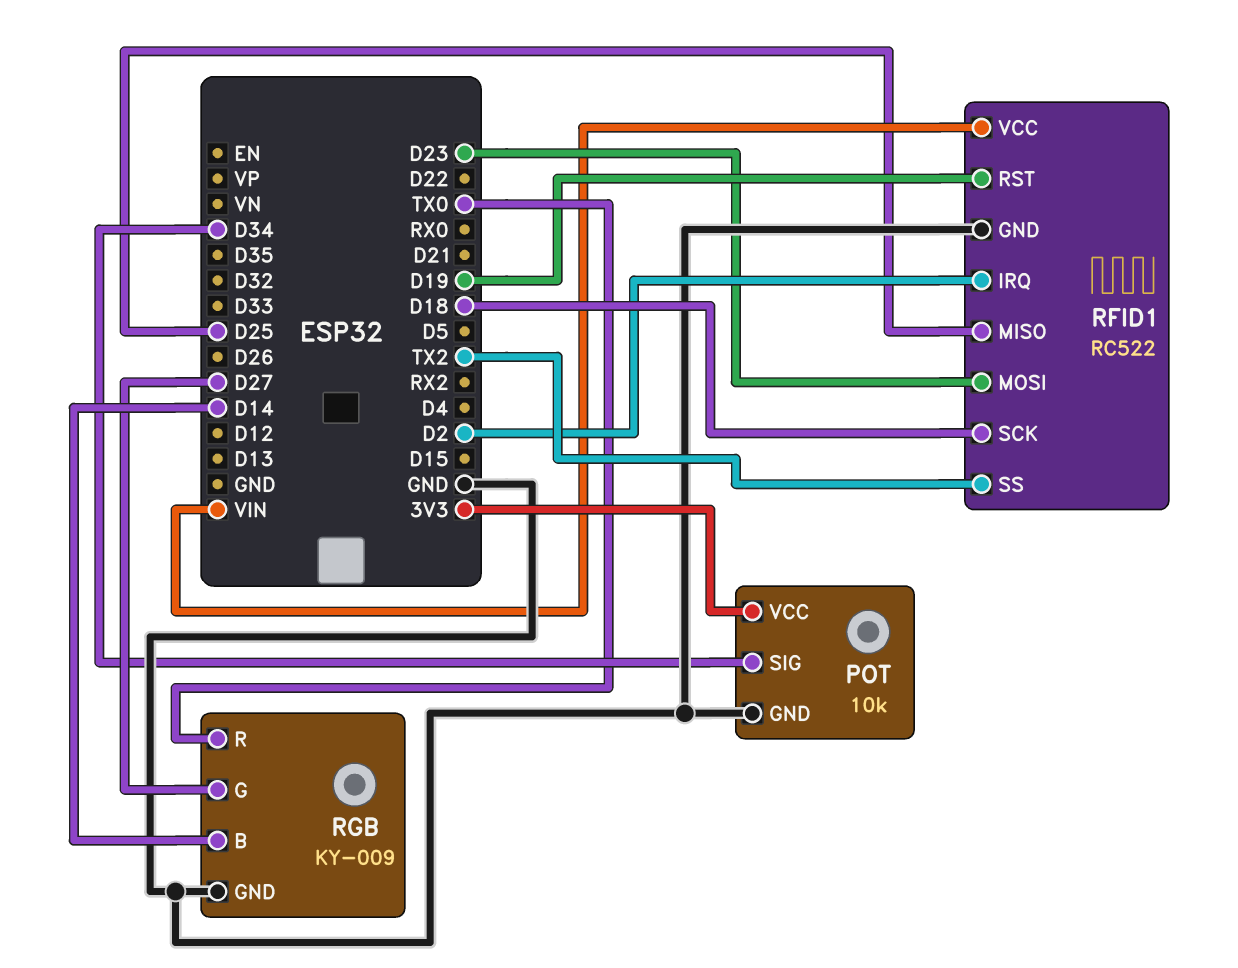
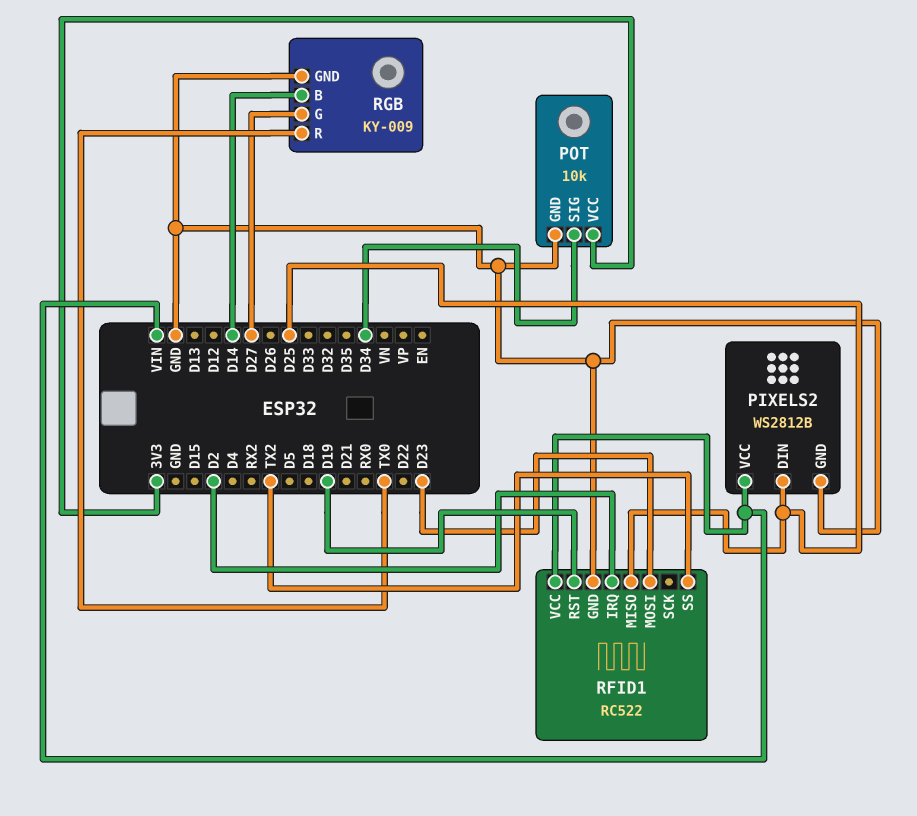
PIXELS2: none -> WS2812B
PIXELS2 pin DIN: none -> D25
PIXELS2 pin GND: none -> GND
PIXELS2 pin VCC: none -> VIN
RFID1 pin SCK: D18 -> none

